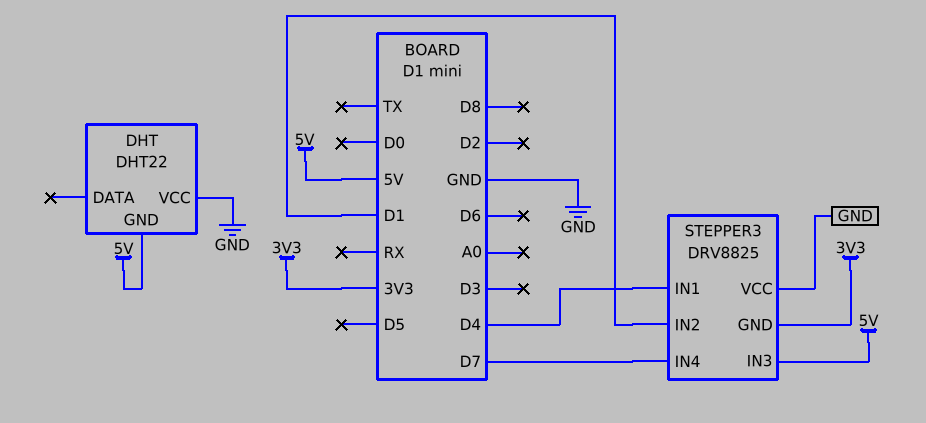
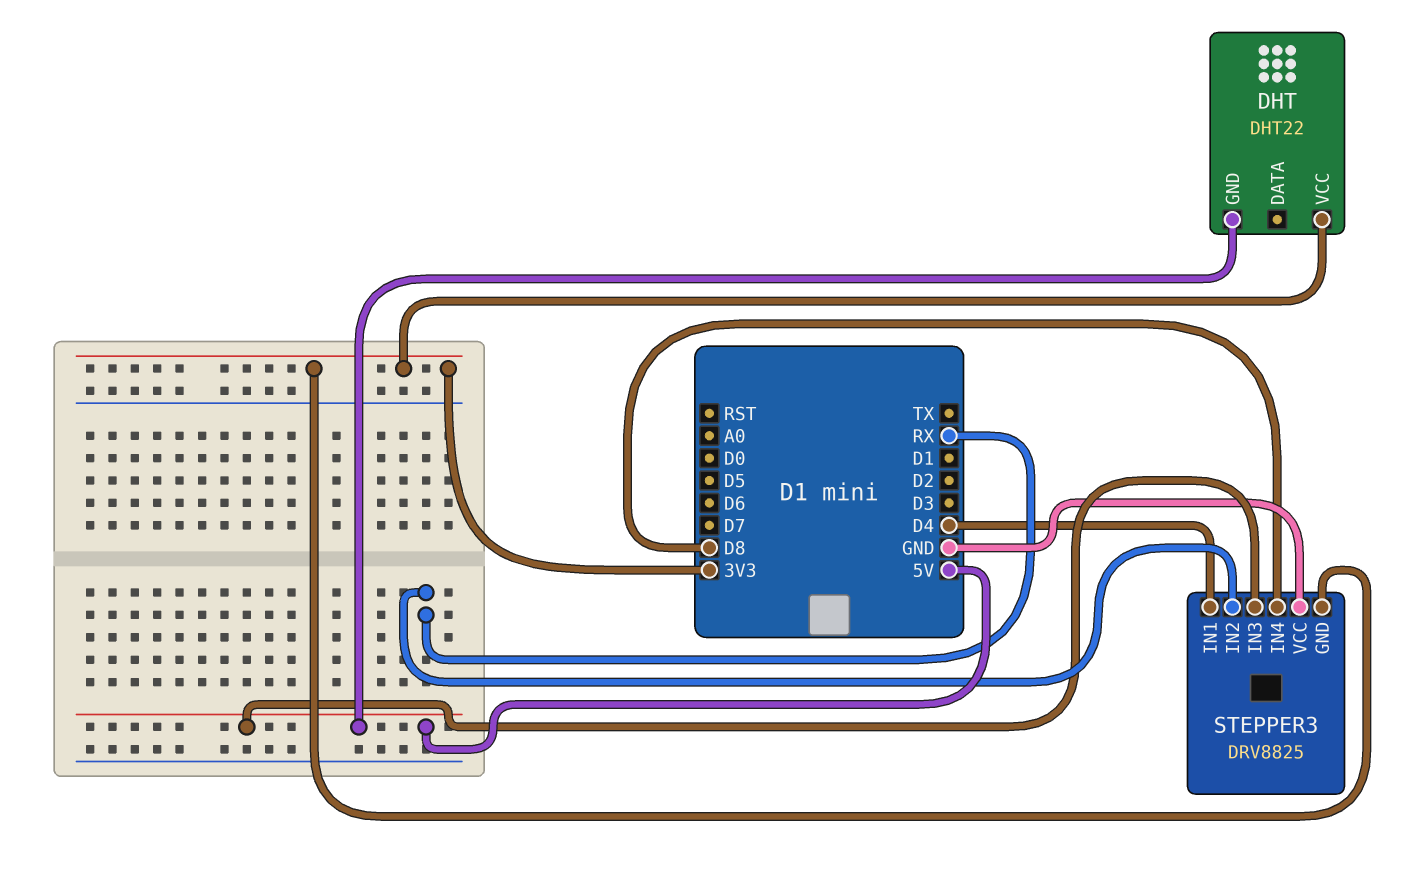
DHT pin VCC: GND -> 3V3
STEPPER3 pin IN2: D1 -> RX
STEPPER3 pin IN4: D7 -> D8

